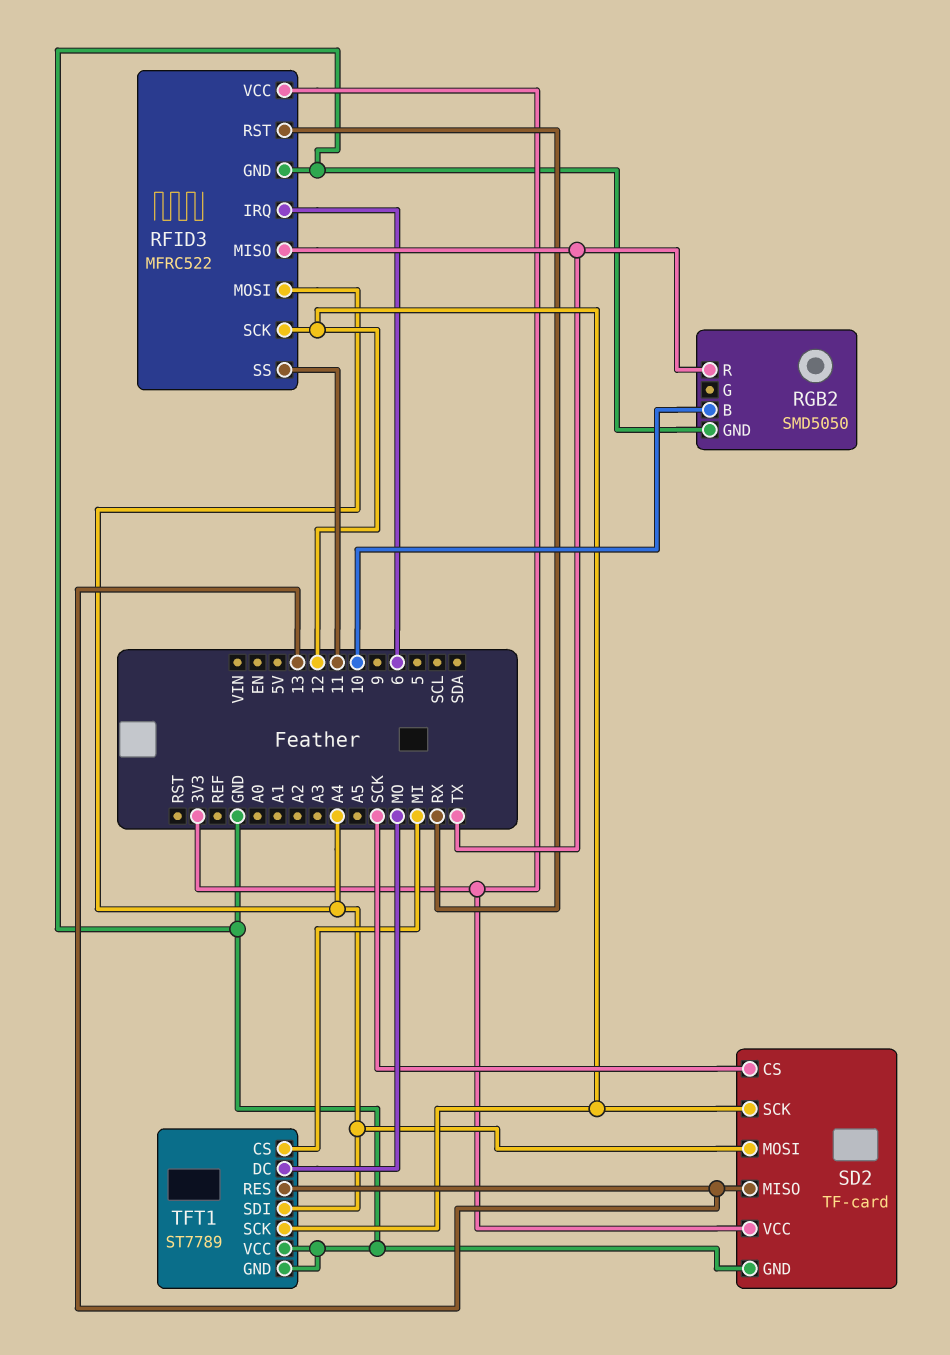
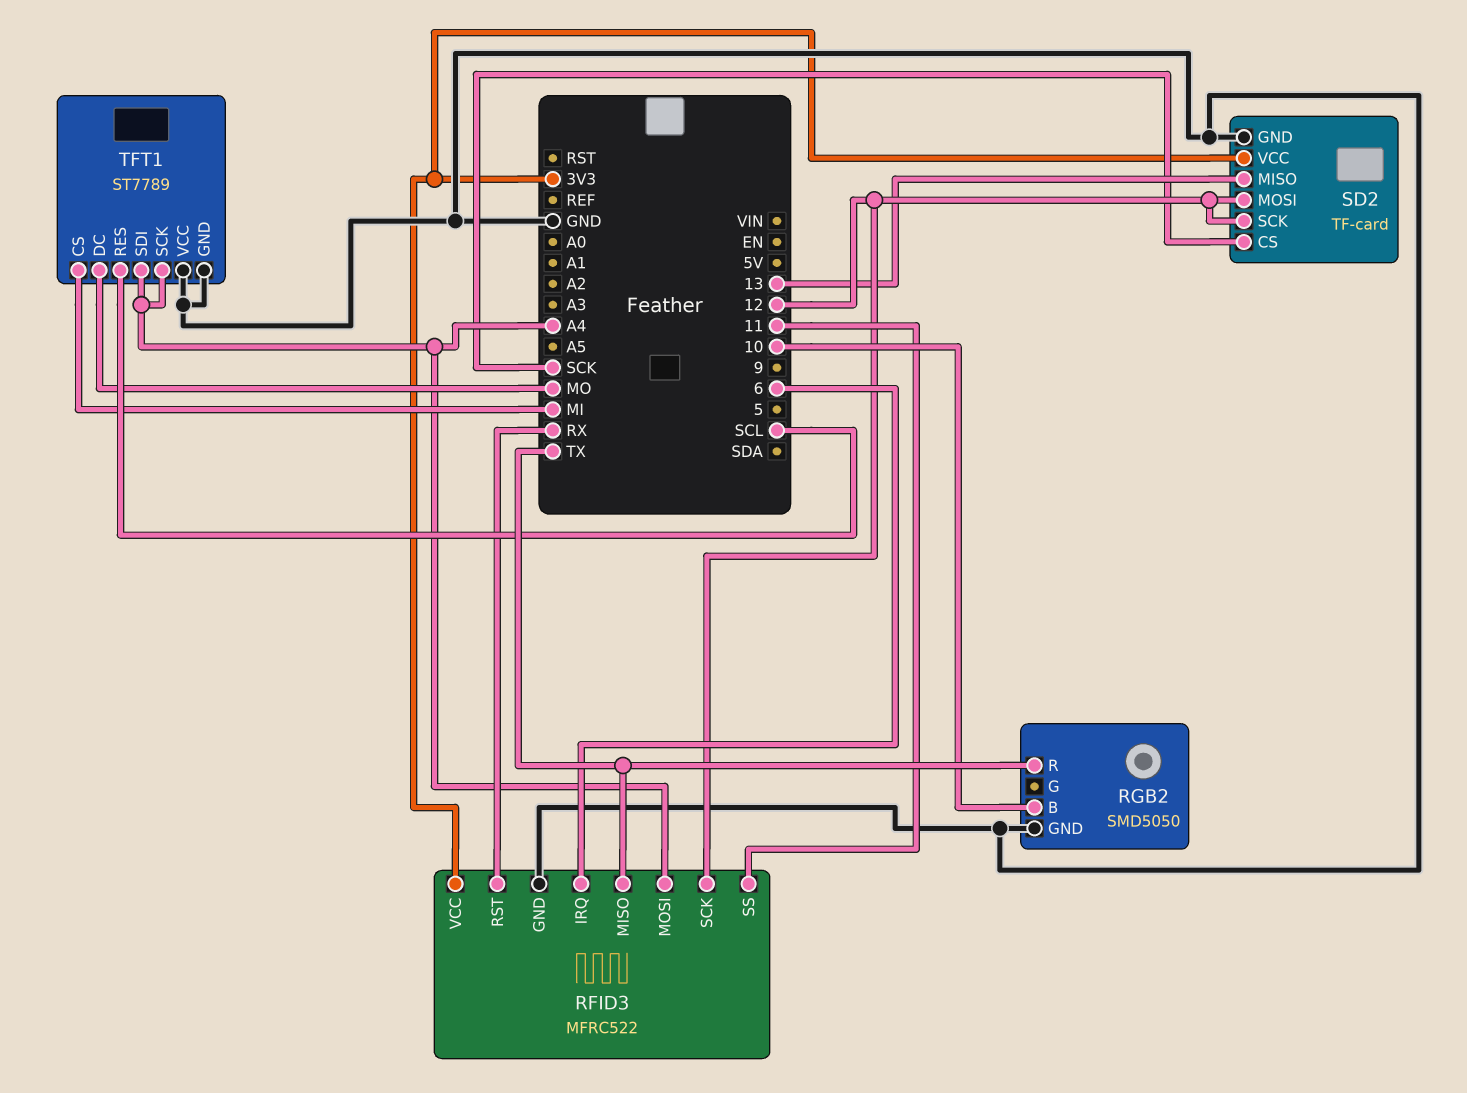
SD2 pin MOSI: A4 -> 12
TFT1 pin RES: 13 -> SCL
TFT1 pin SCK: 12 -> A4

